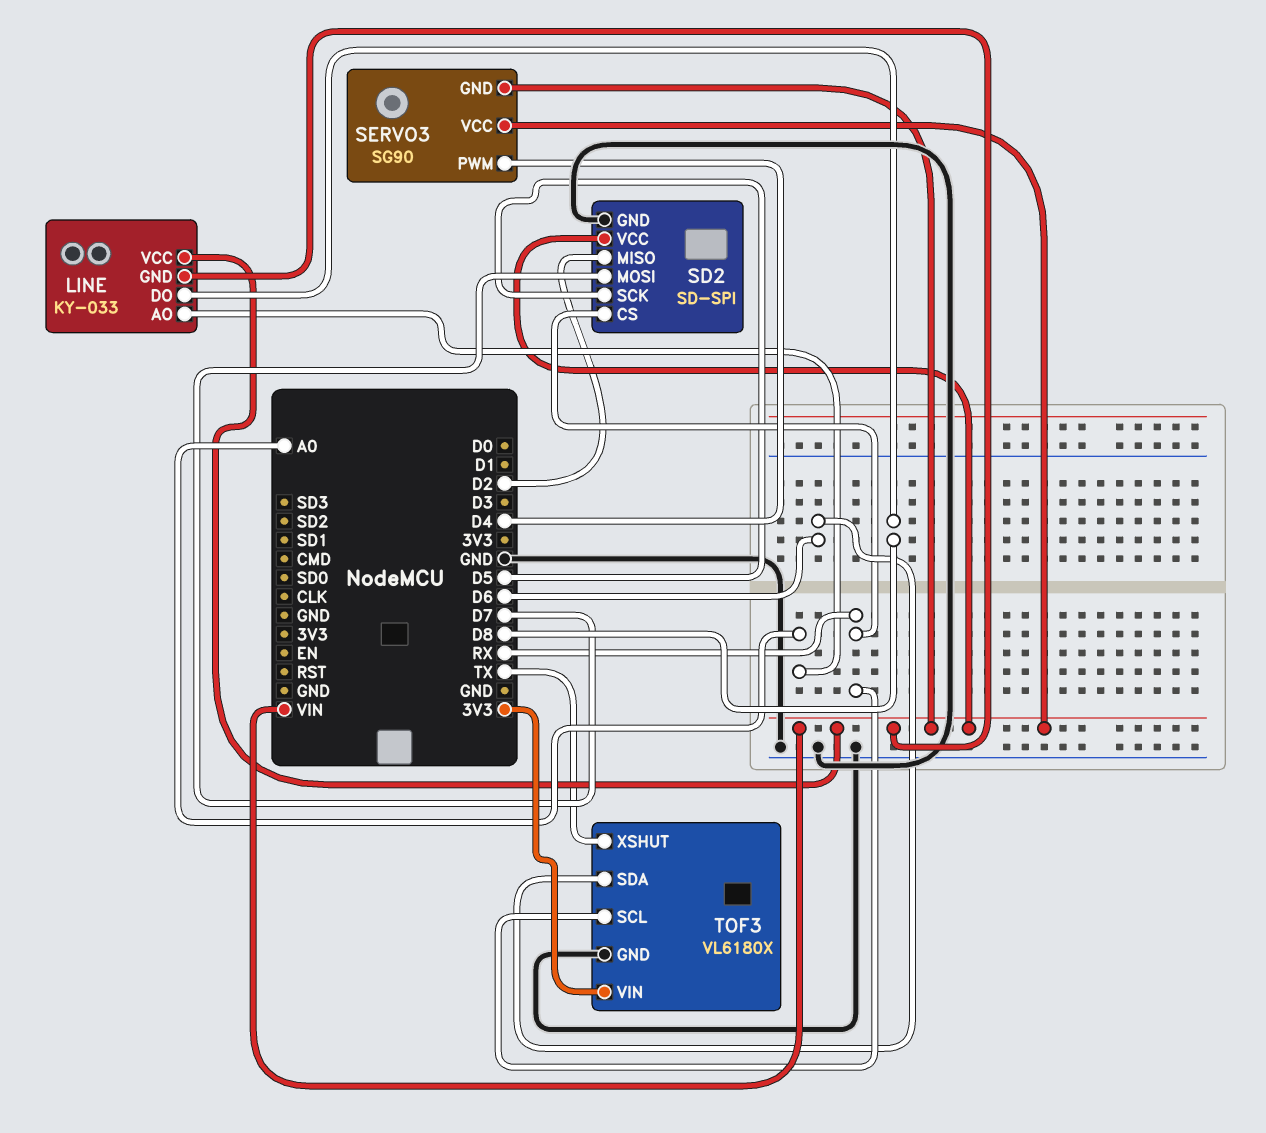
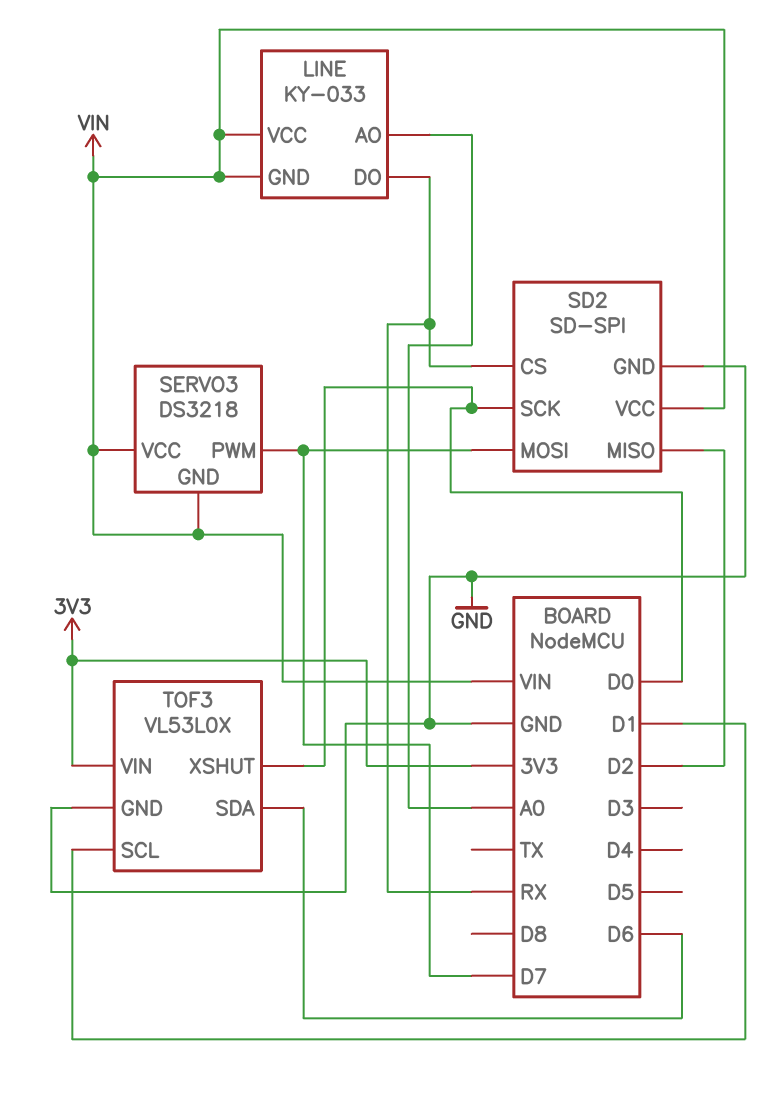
LINE pin DO: D8 -> RX
SD2 pin SCK: D5 -> D0
SERVO3: SG90 -> DS3218
SERVO3 pin PWM: D4 -> D7
TOF3: VL6180X -> VL53L0X
TOF3 pin SCL: RX -> D1
TOF3 pin XSHUT: TX -> D0

